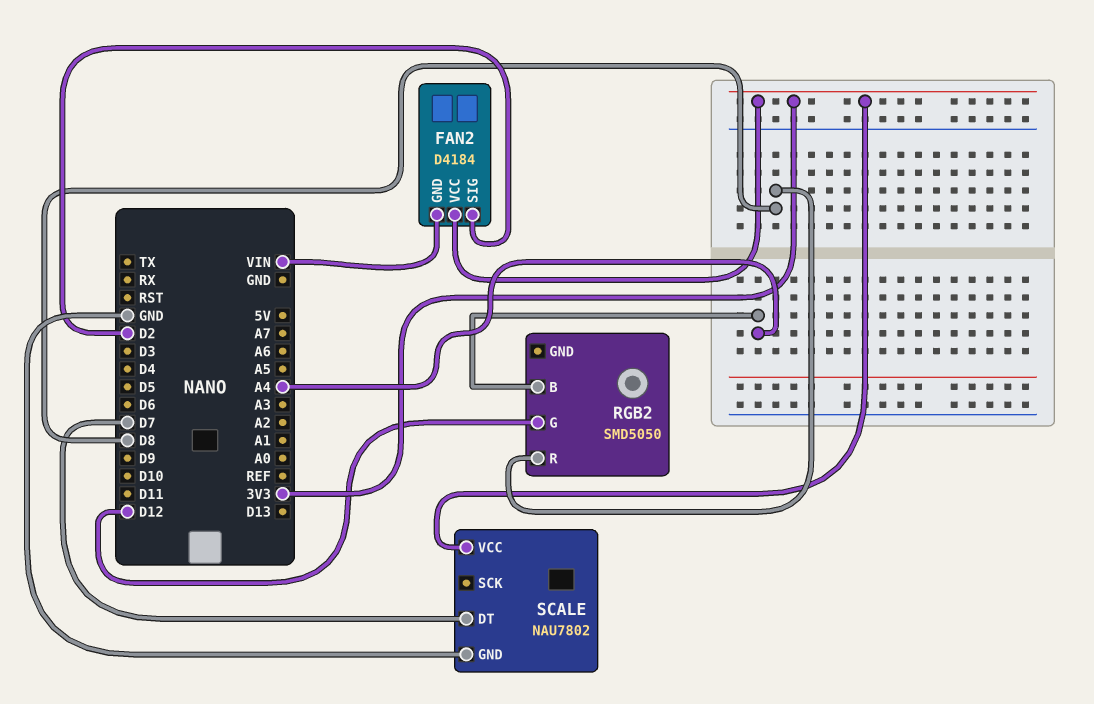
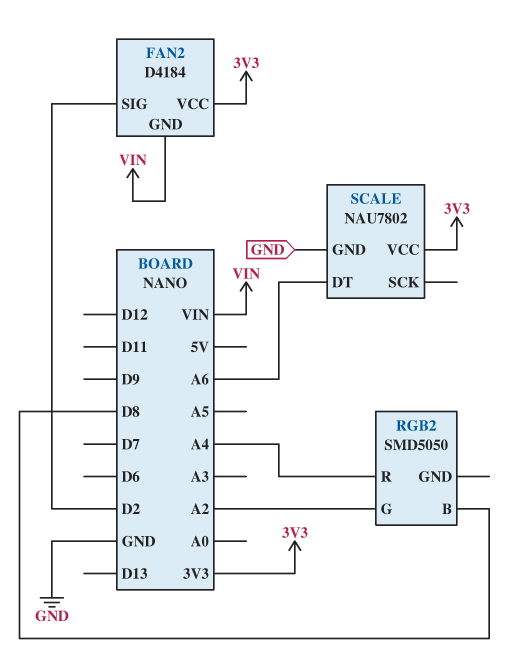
RGB2 pin B: A4 -> D8
RGB2 pin G: D12 -> A2
RGB2 pin R: D8 -> A4
SCALE pin DT: D7 -> A6

